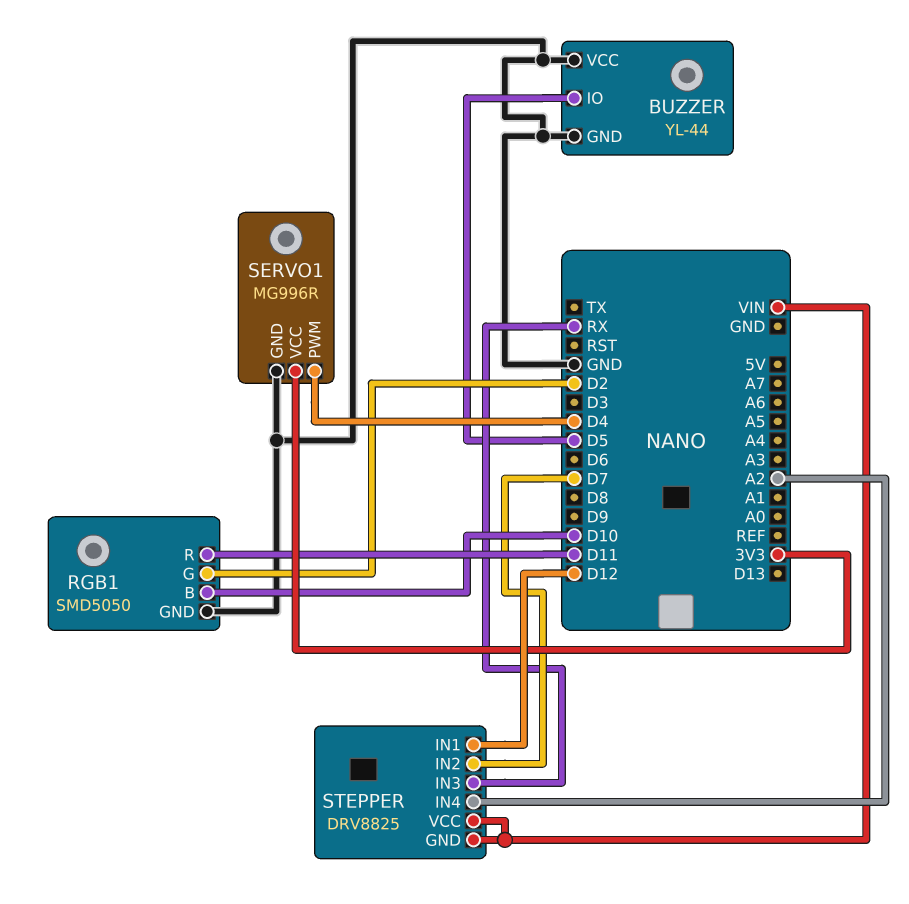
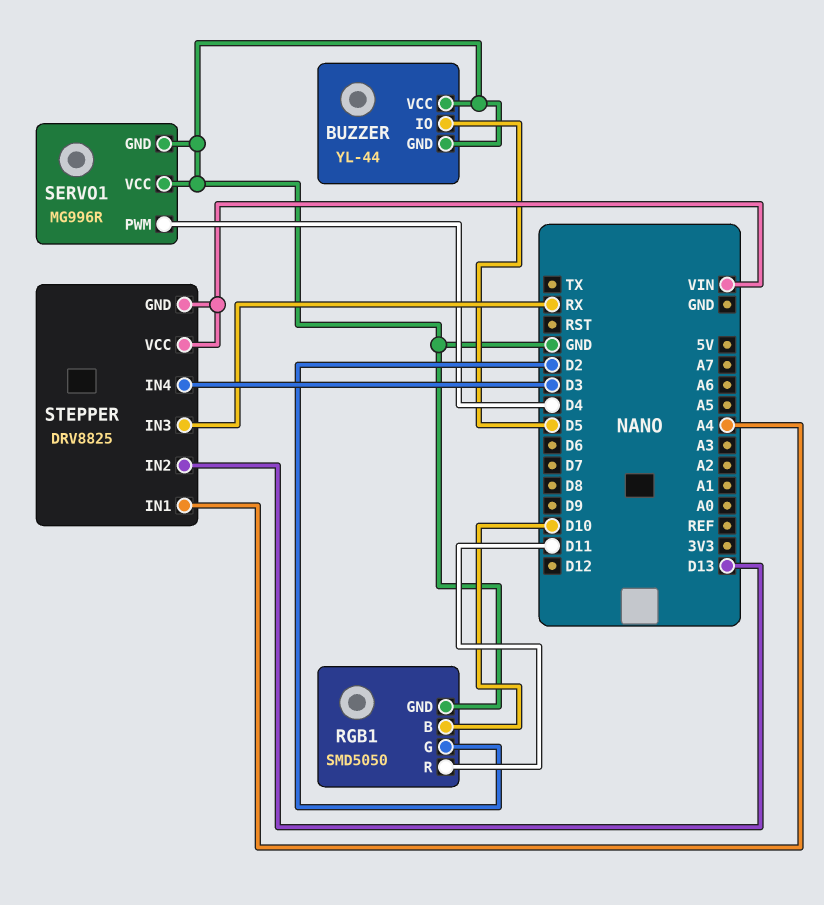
SERVO1 pin VCC: 3V3 -> GND
STEPPER pin IN1: D12 -> A4
STEPPER pin IN2: D7 -> D13
STEPPER pin IN4: A2 -> D3

